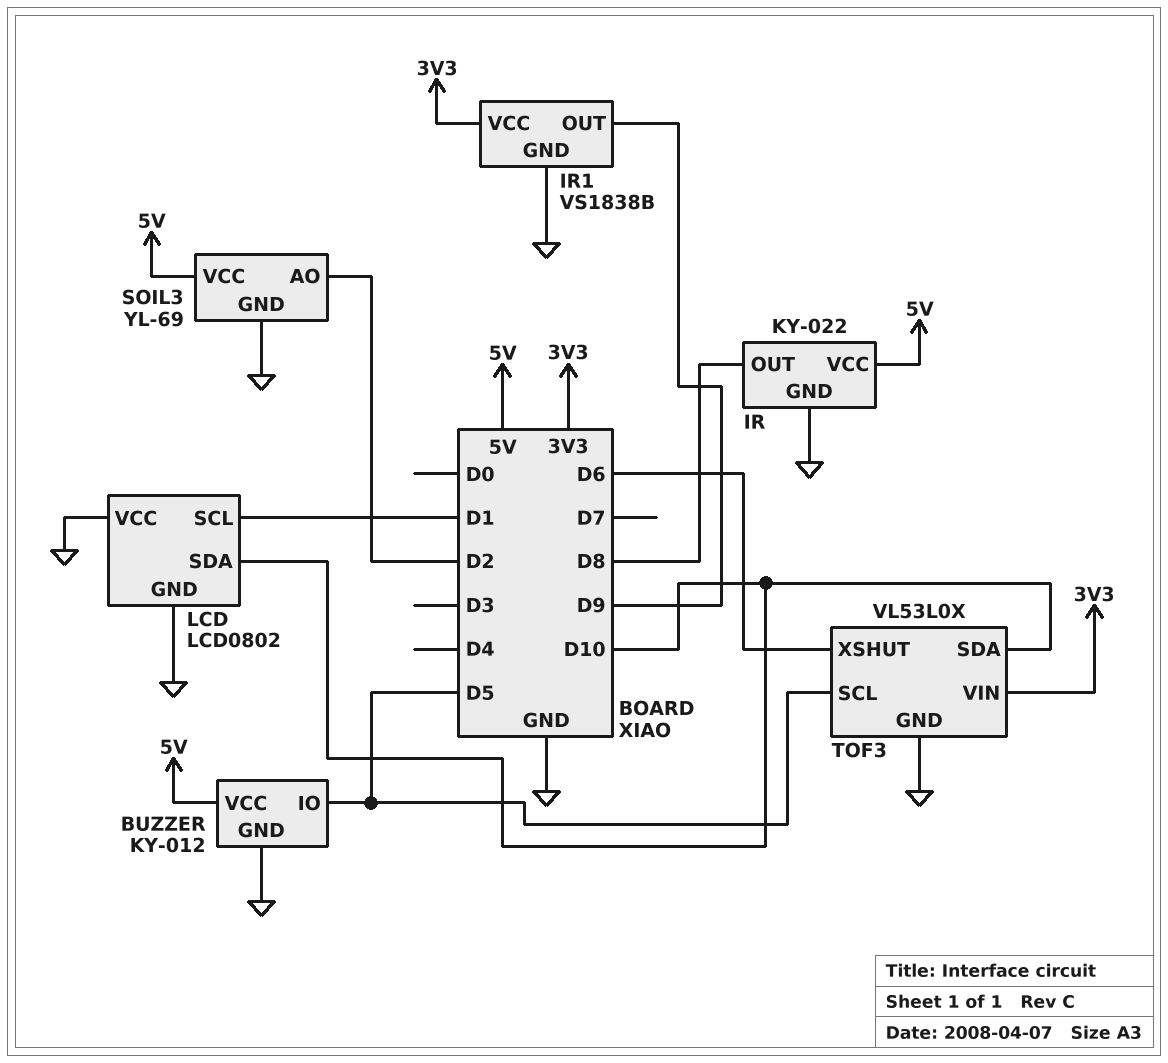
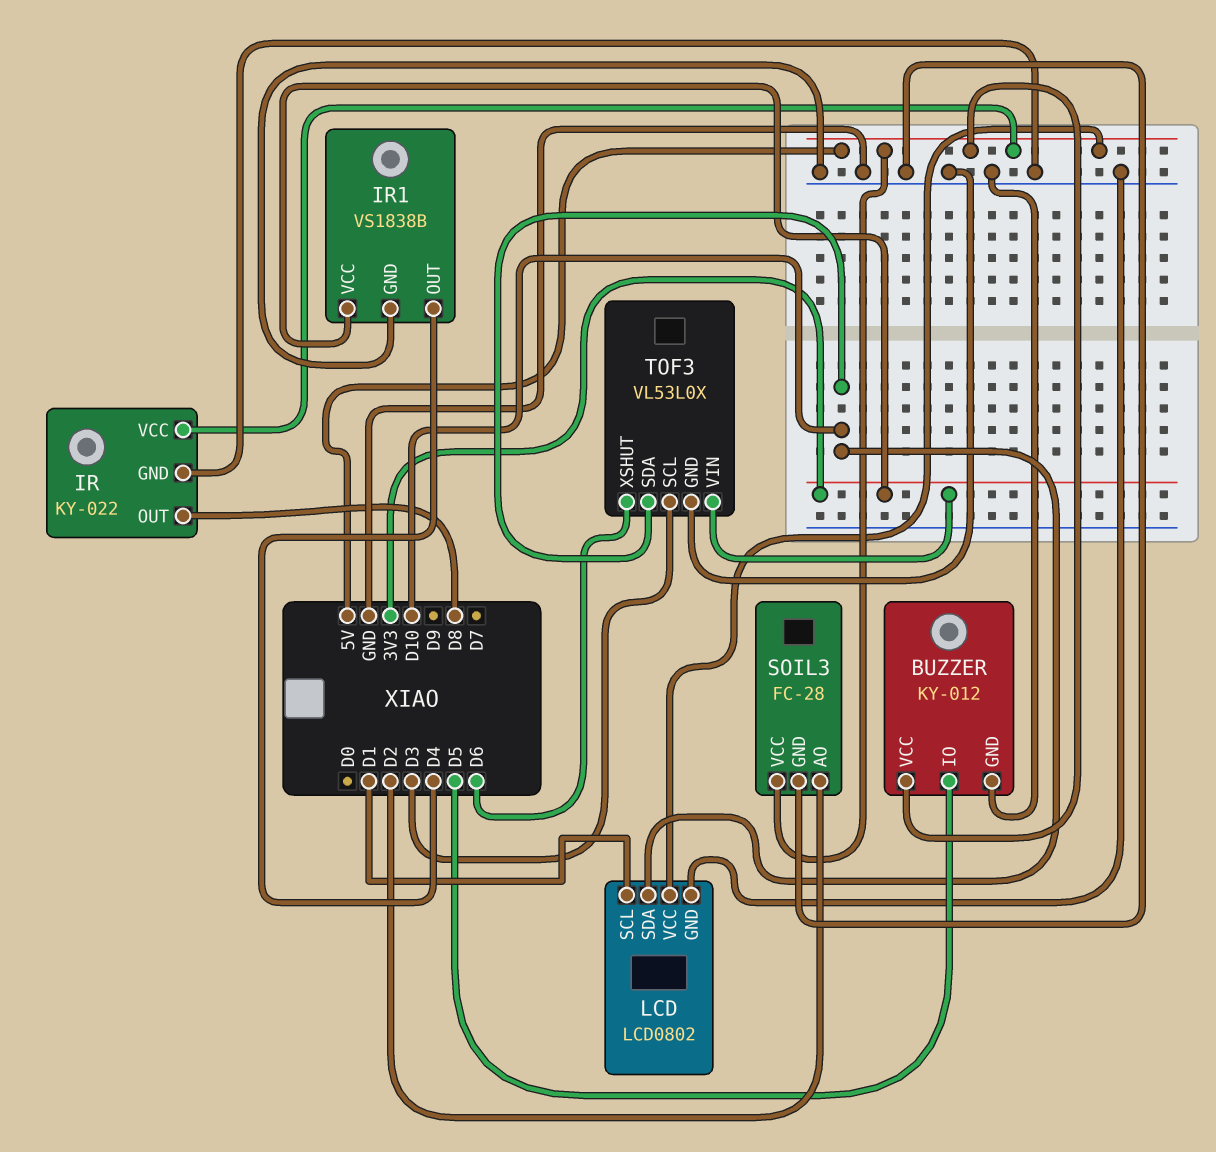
IR1 pin OUT: D9 -> D4
LCD pin VCC: GND -> 5V
SOIL3: YL-69 -> FC-28
TOF3 pin SCL: D5 -> D3

